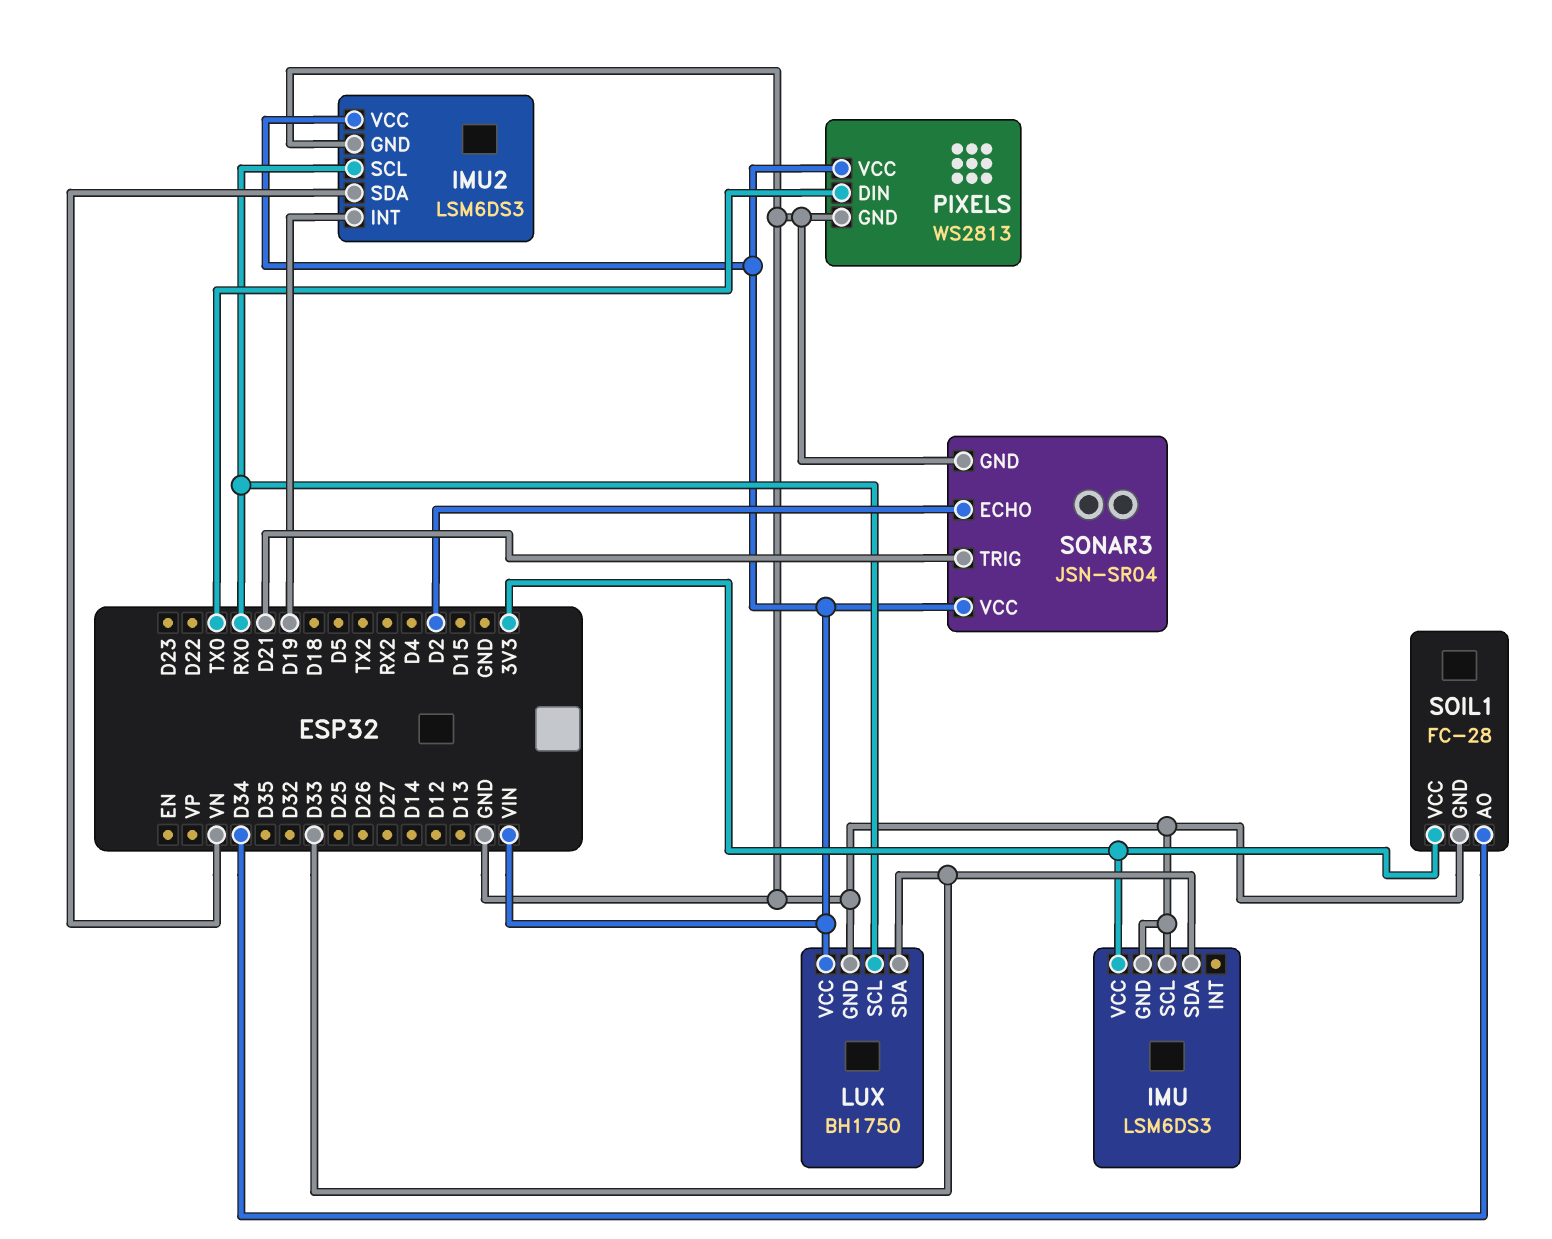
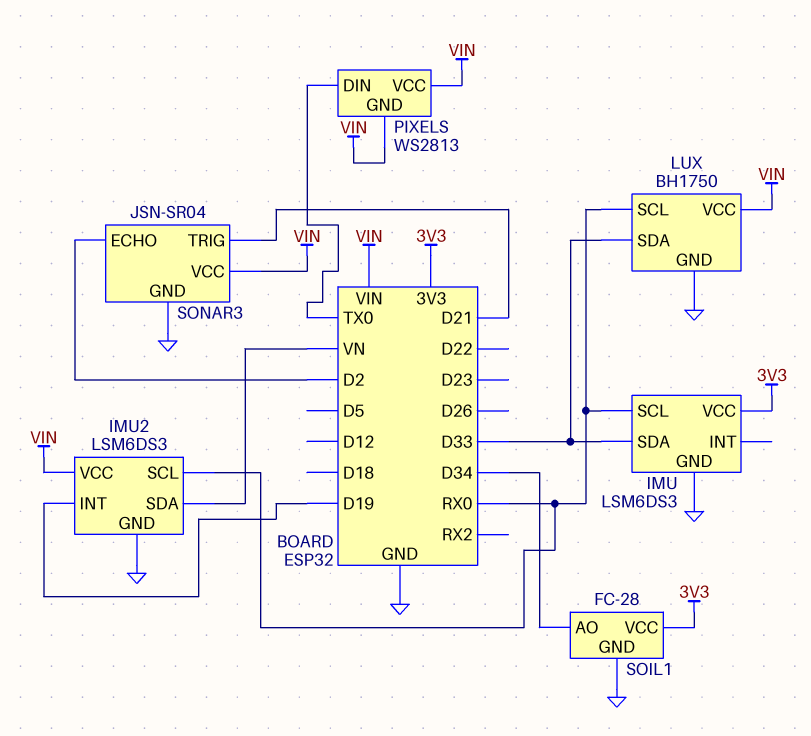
IMU pin SCL: GND -> RX0
PIXELS pin GND: GND -> VIN

